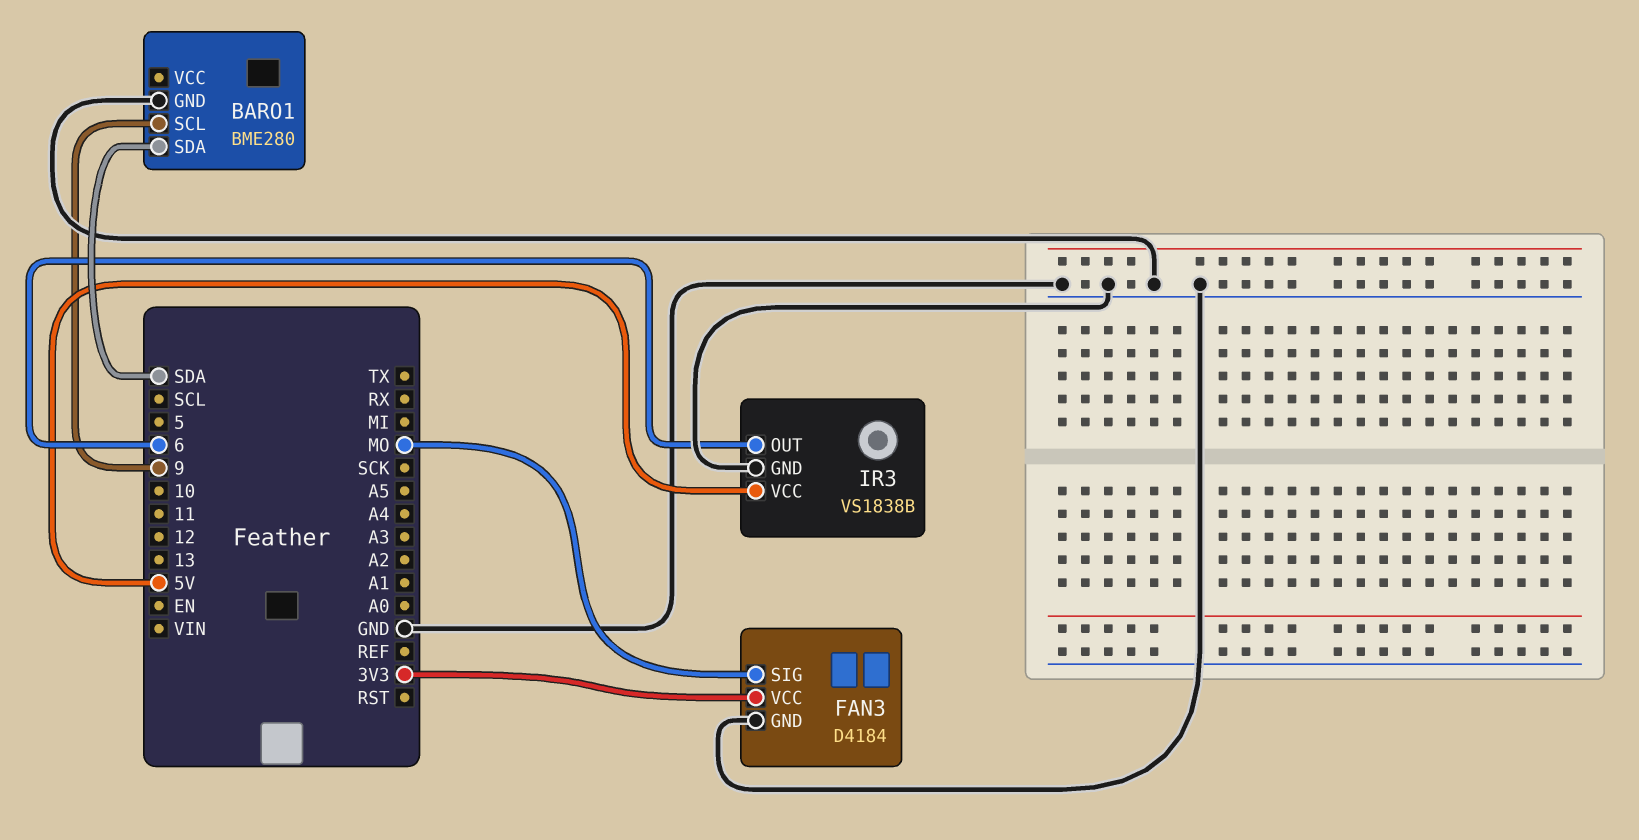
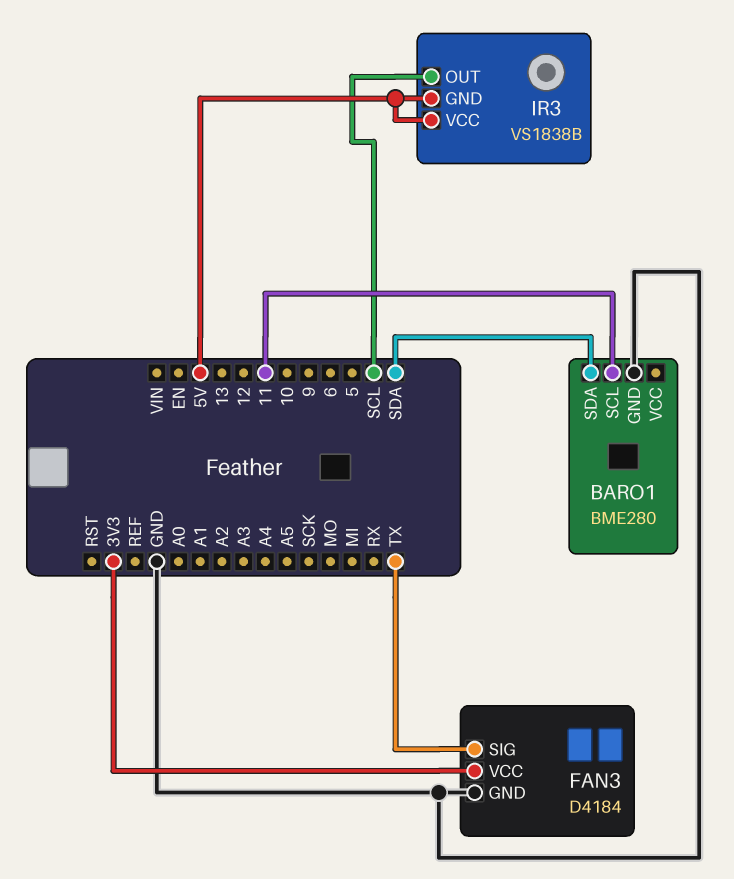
BARO1 pin SCL: 9 -> 11
FAN3 pin SIG: MO -> TX
IR3 pin GND: GND -> 5V
IR3 pin OUT: 6 -> SCL

